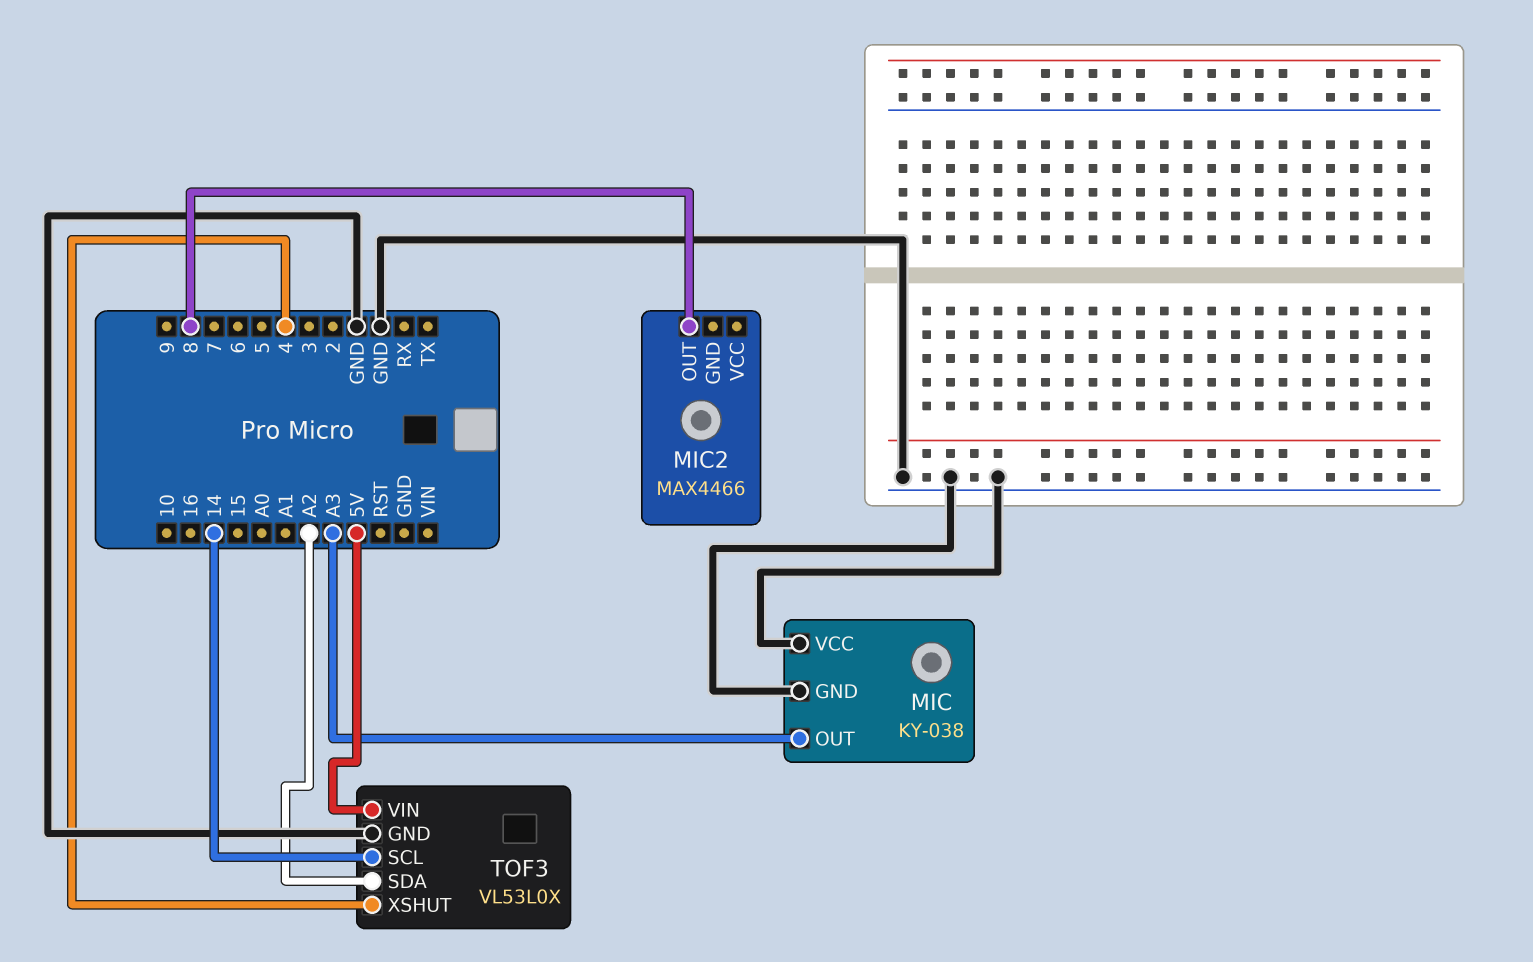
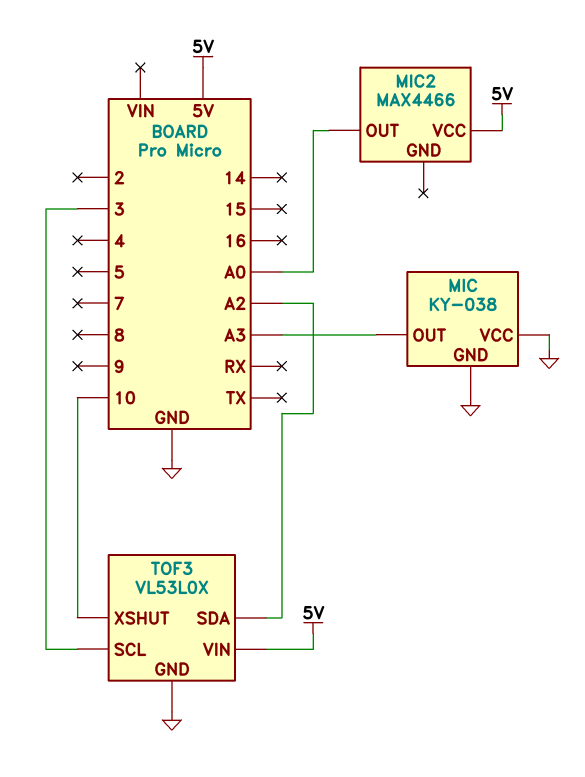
MIC2 pin OUT: 8 -> A0
MIC2 pin VCC: none -> 5V
TOF3 pin SCL: 14 -> 3
TOF3 pin XSHUT: 4 -> 10

